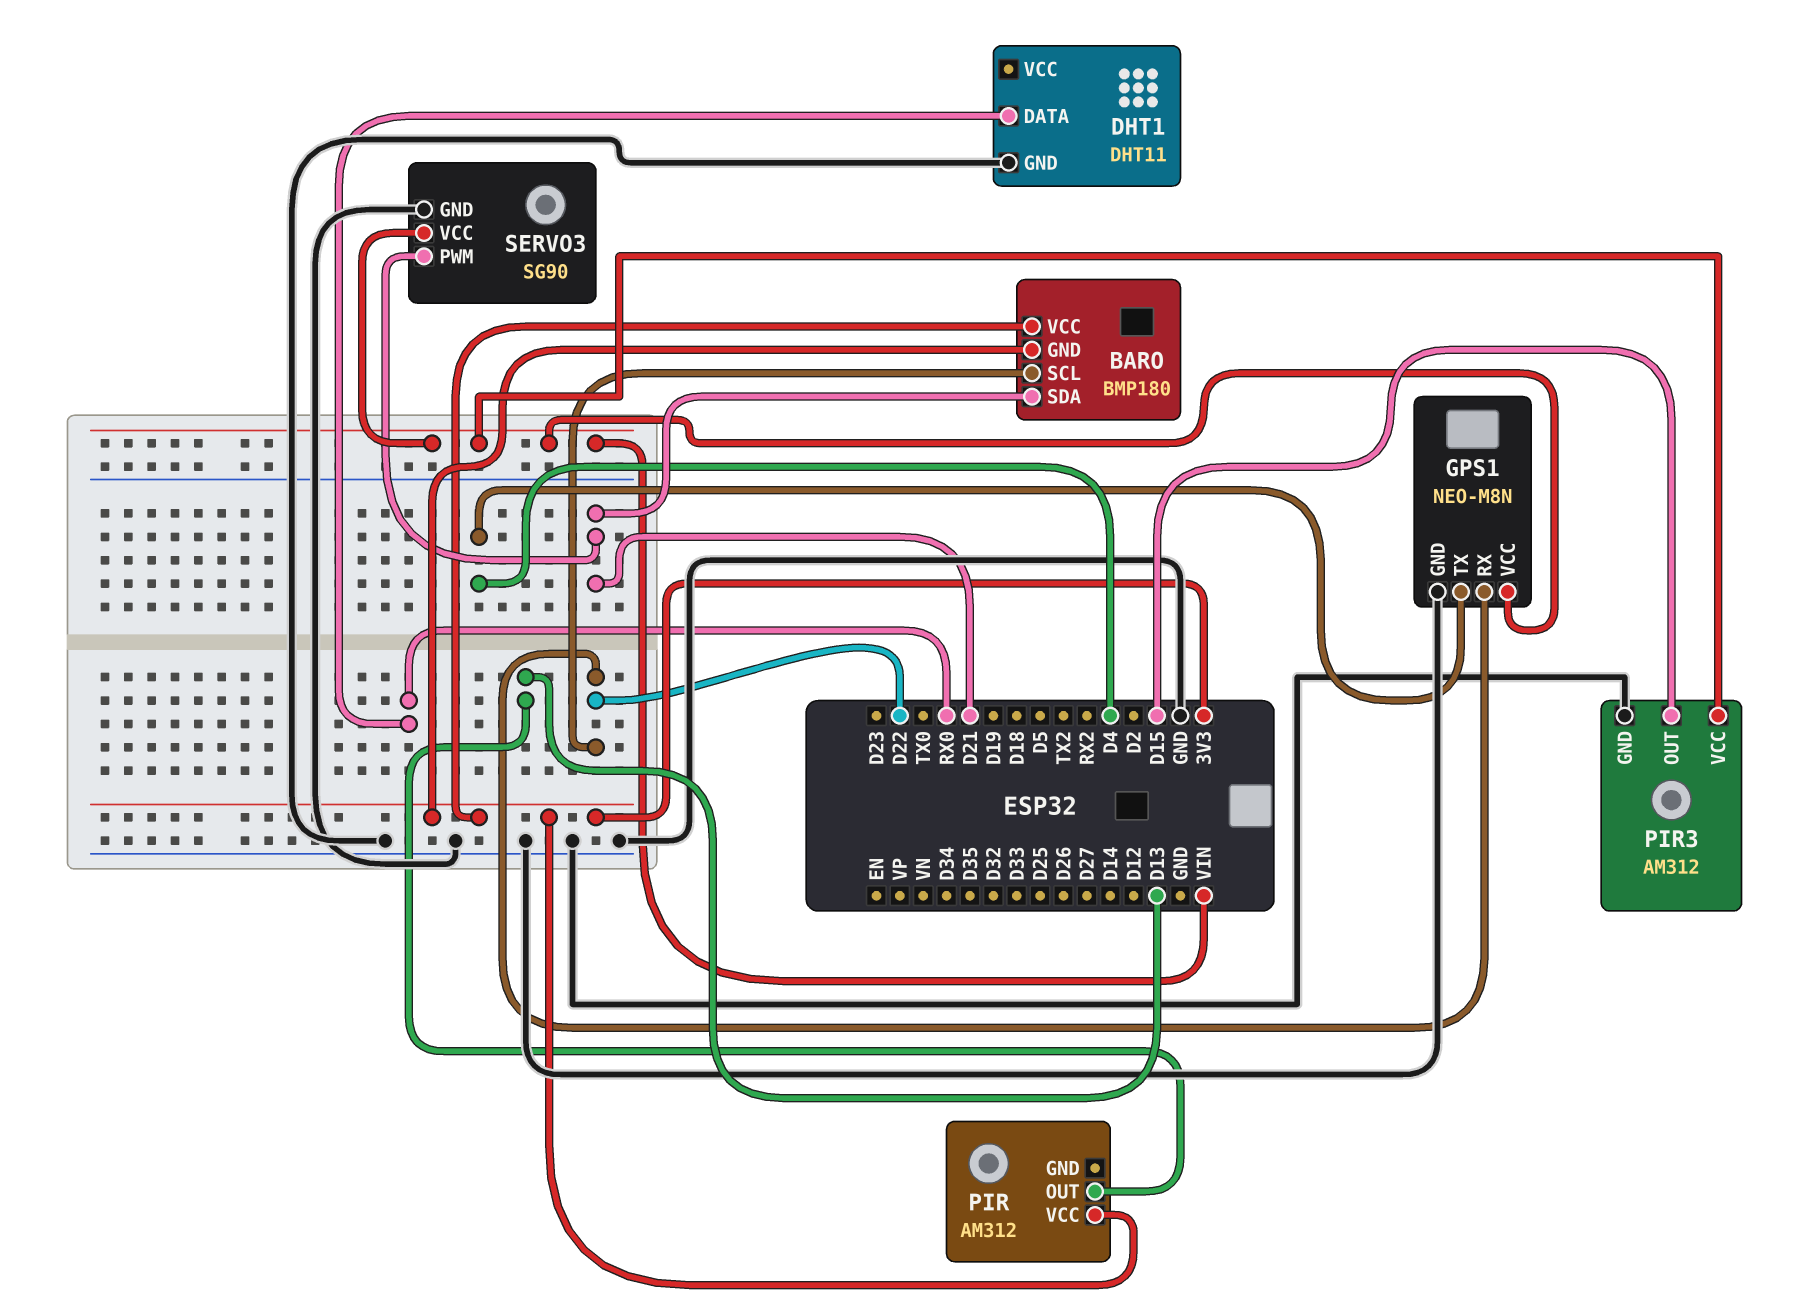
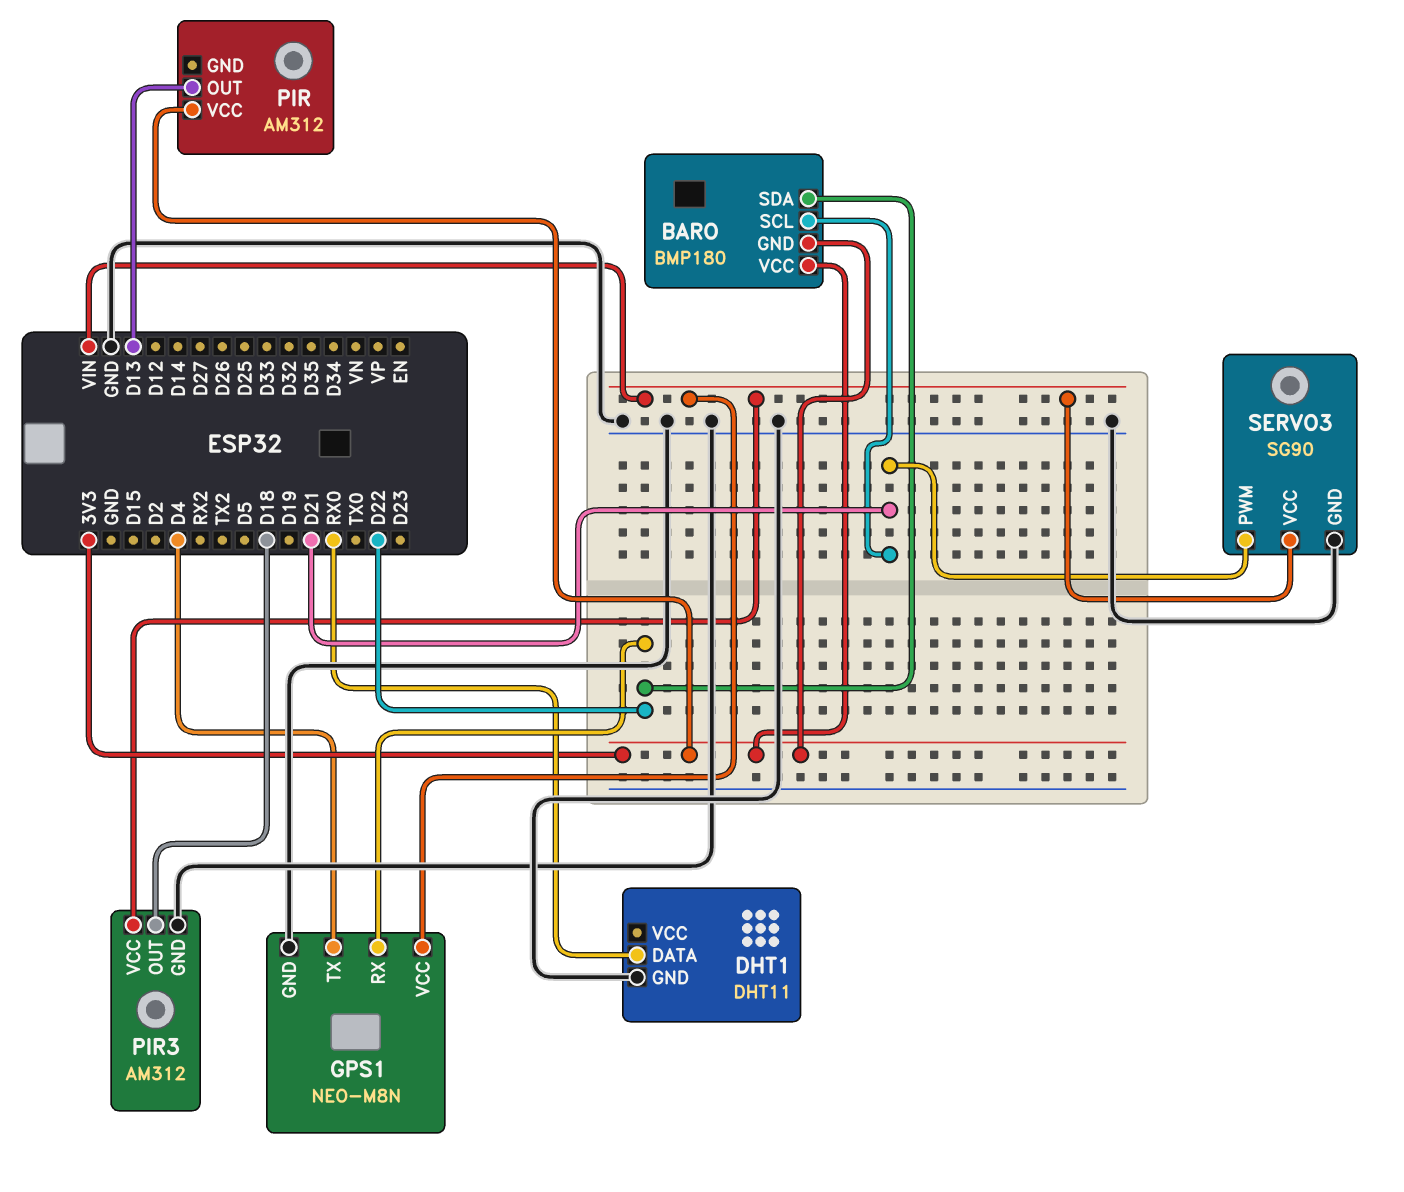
BARO pin SCL: D22 -> D21
BARO pin SDA: D21 -> D22
PIR3 pin OUT: D15 -> D18

